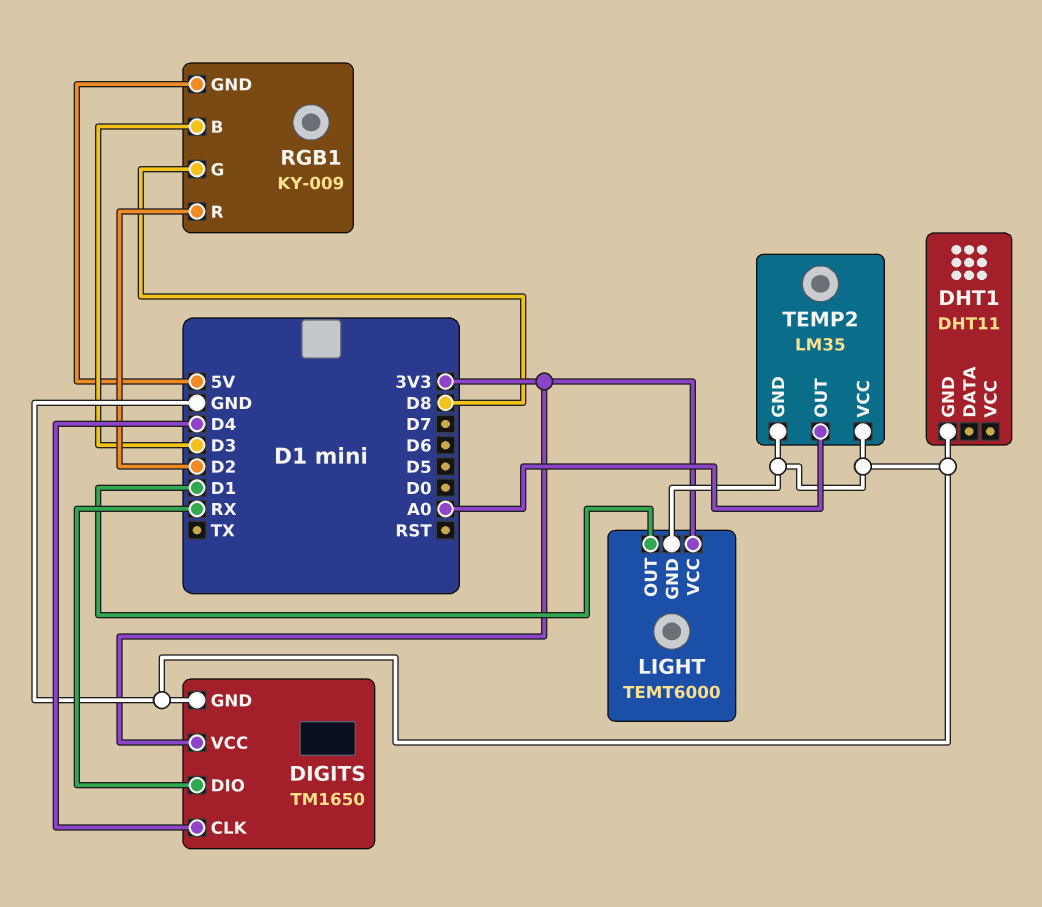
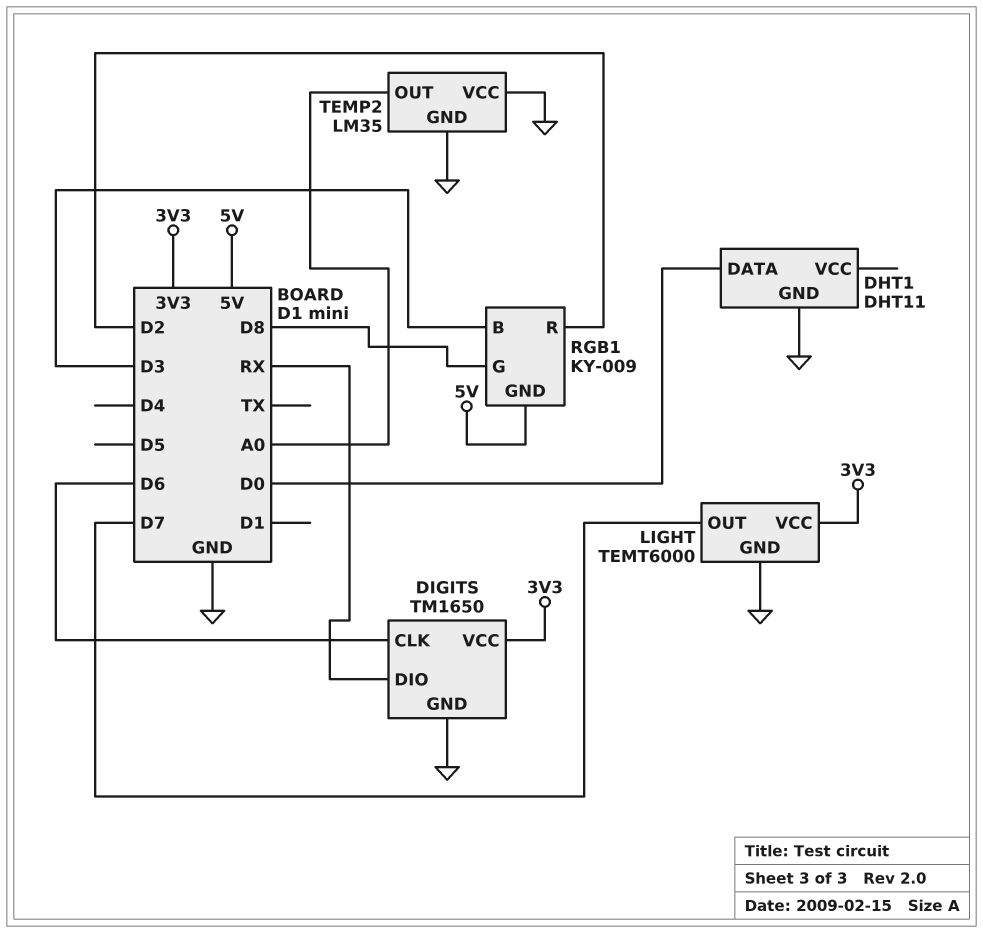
DHT1 pin DATA: none -> D0
DIGITS pin CLK: D4 -> D6
LIGHT pin OUT: D1 -> D7

